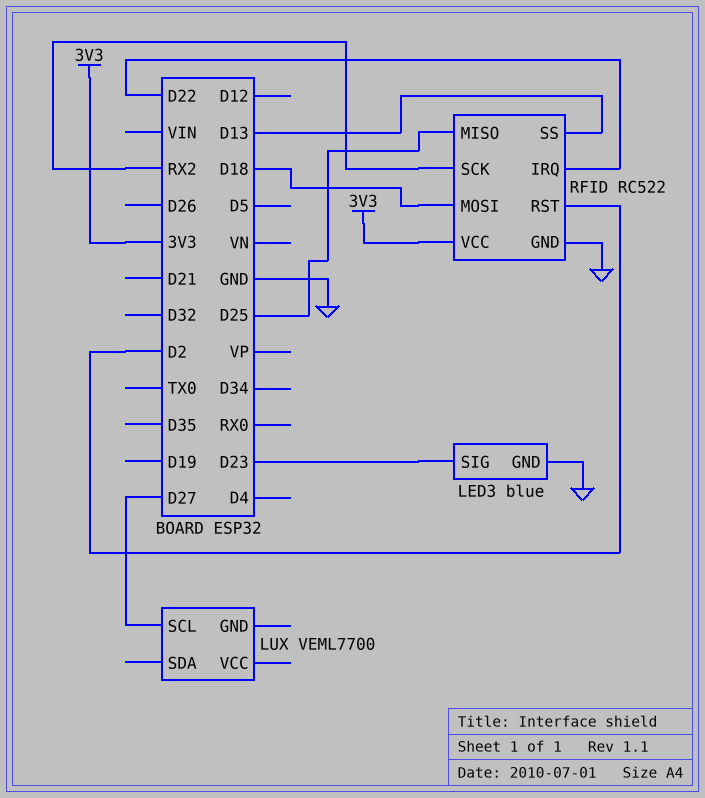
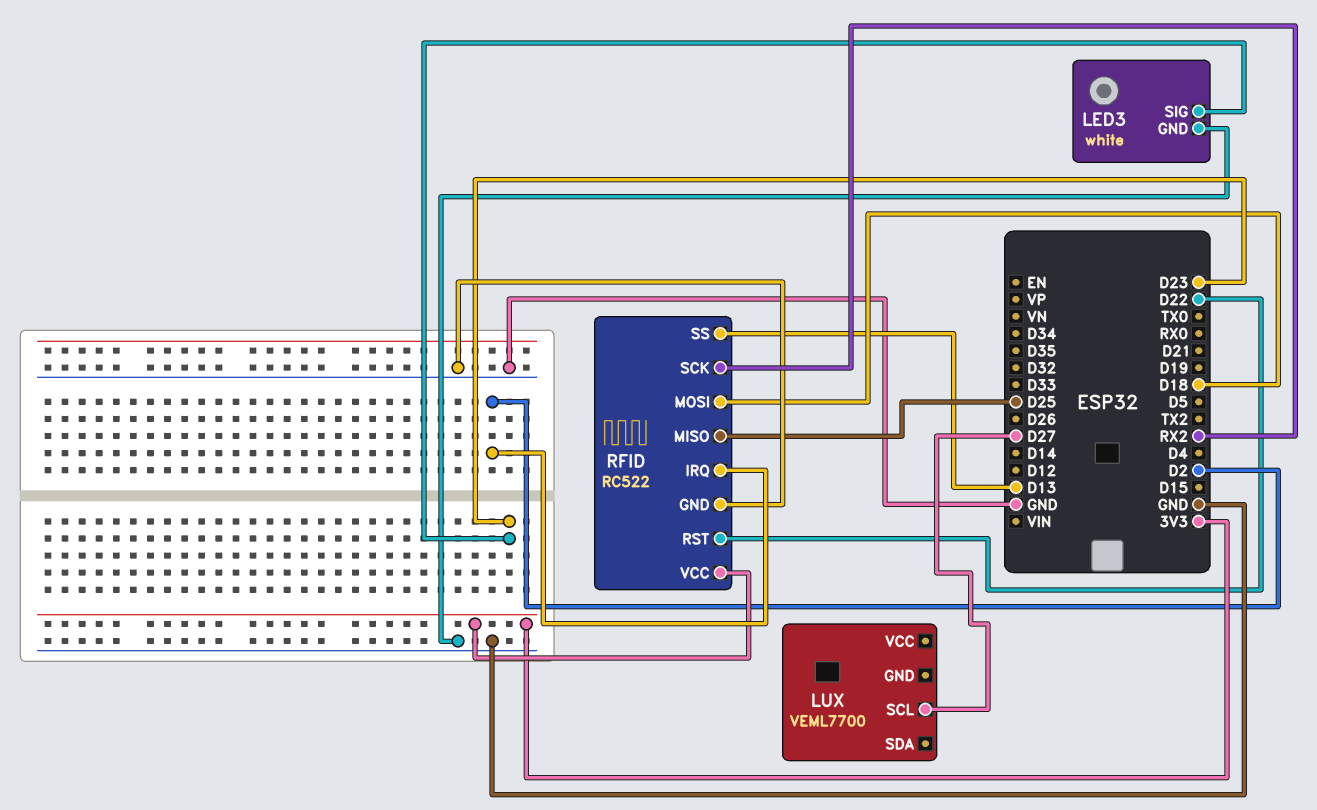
LED3: blue -> white
RFID pin IRQ: D22 -> D2
RFID pin RST: D2 -> D22

